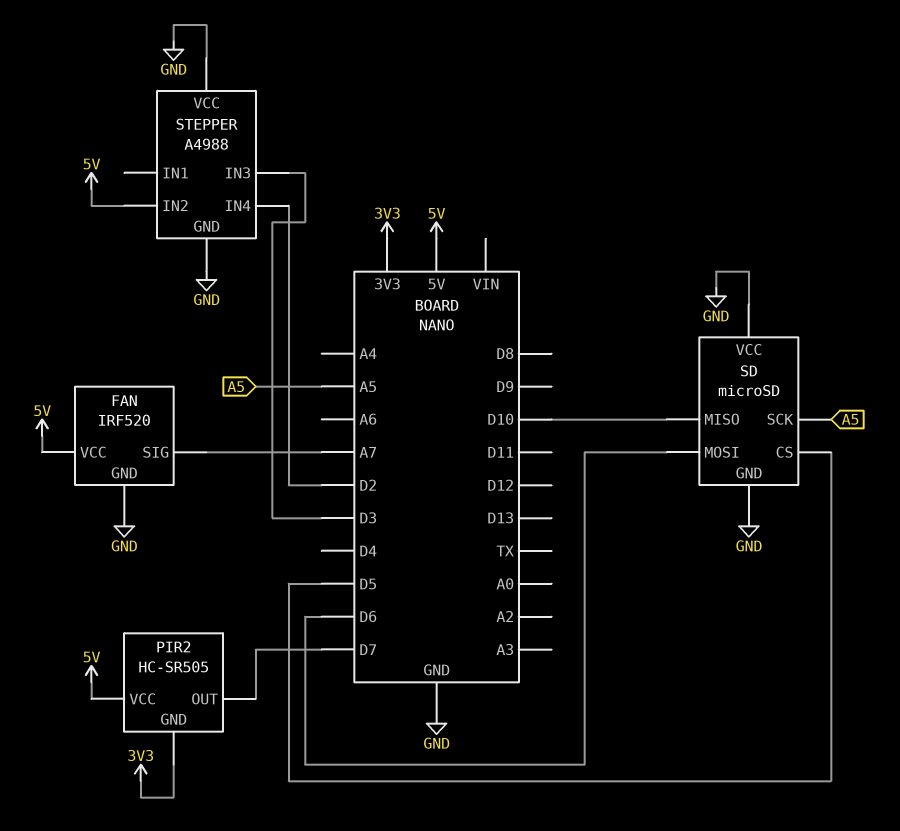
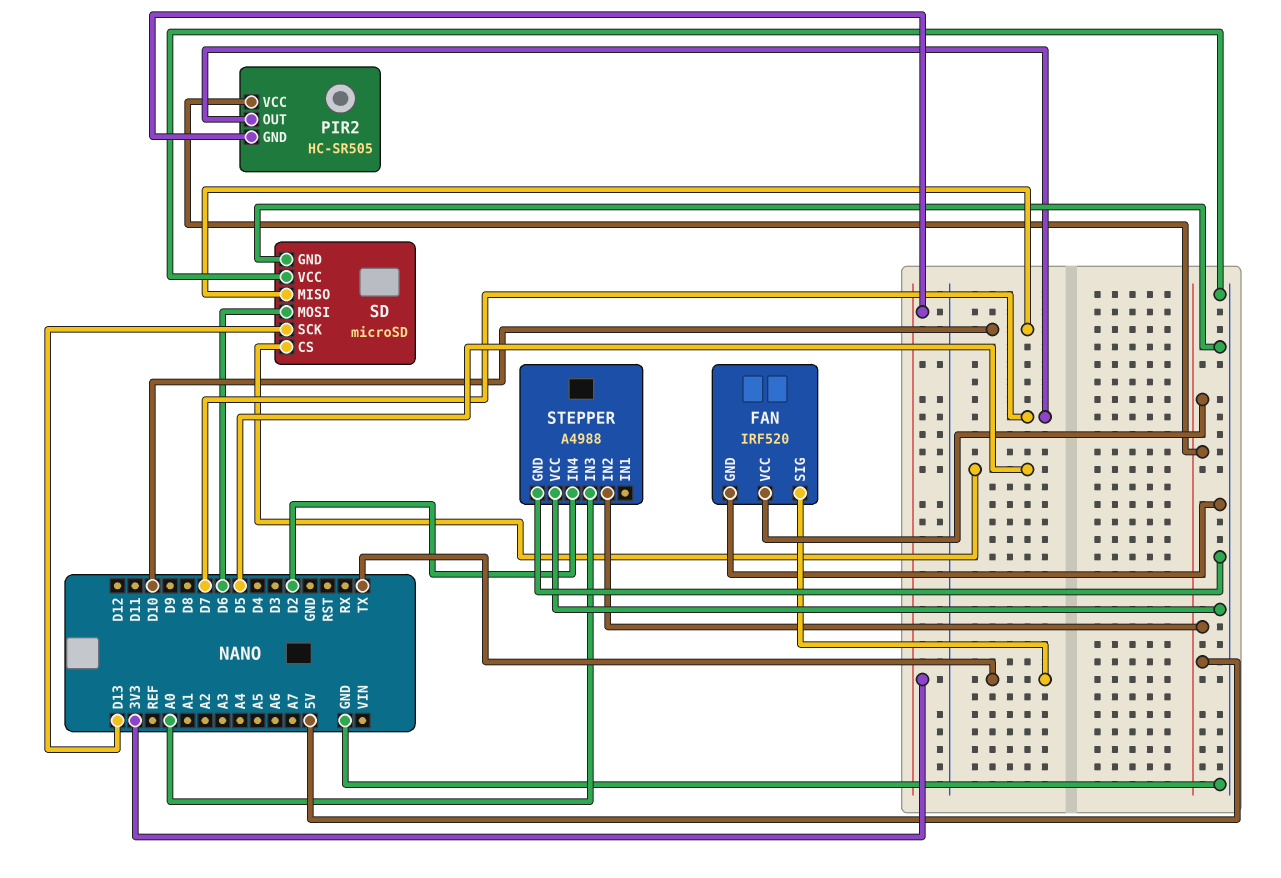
FAN pin SIG: A7 -> TX
SD pin SCK: A5 -> D13
STEPPER pin IN3: D3 -> A0

